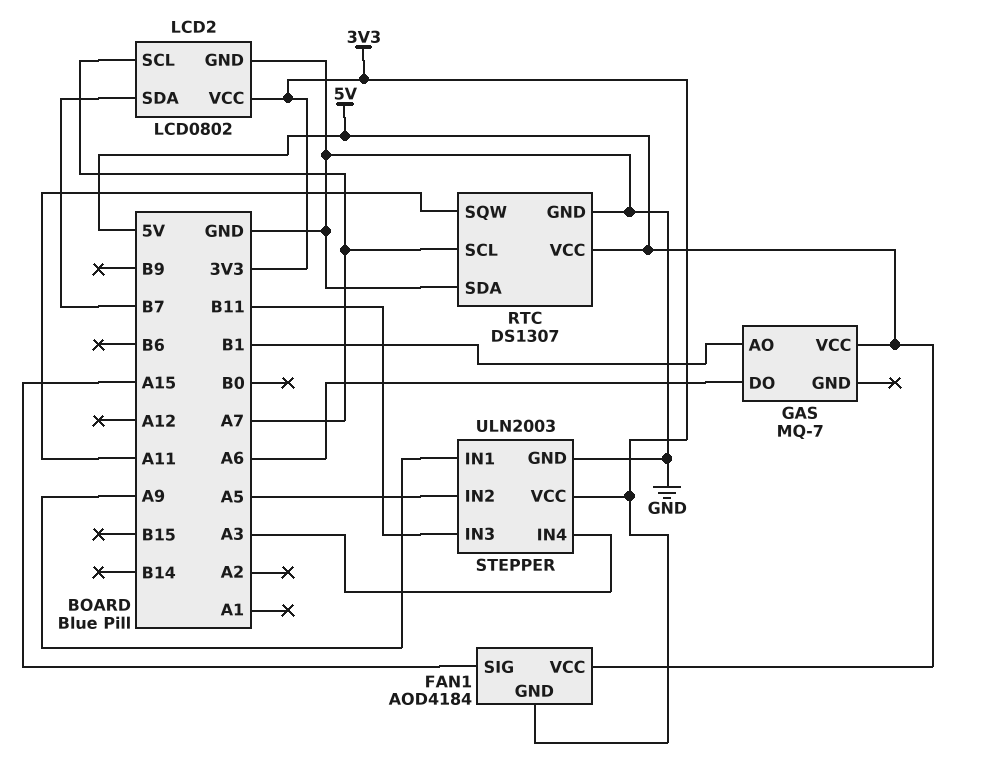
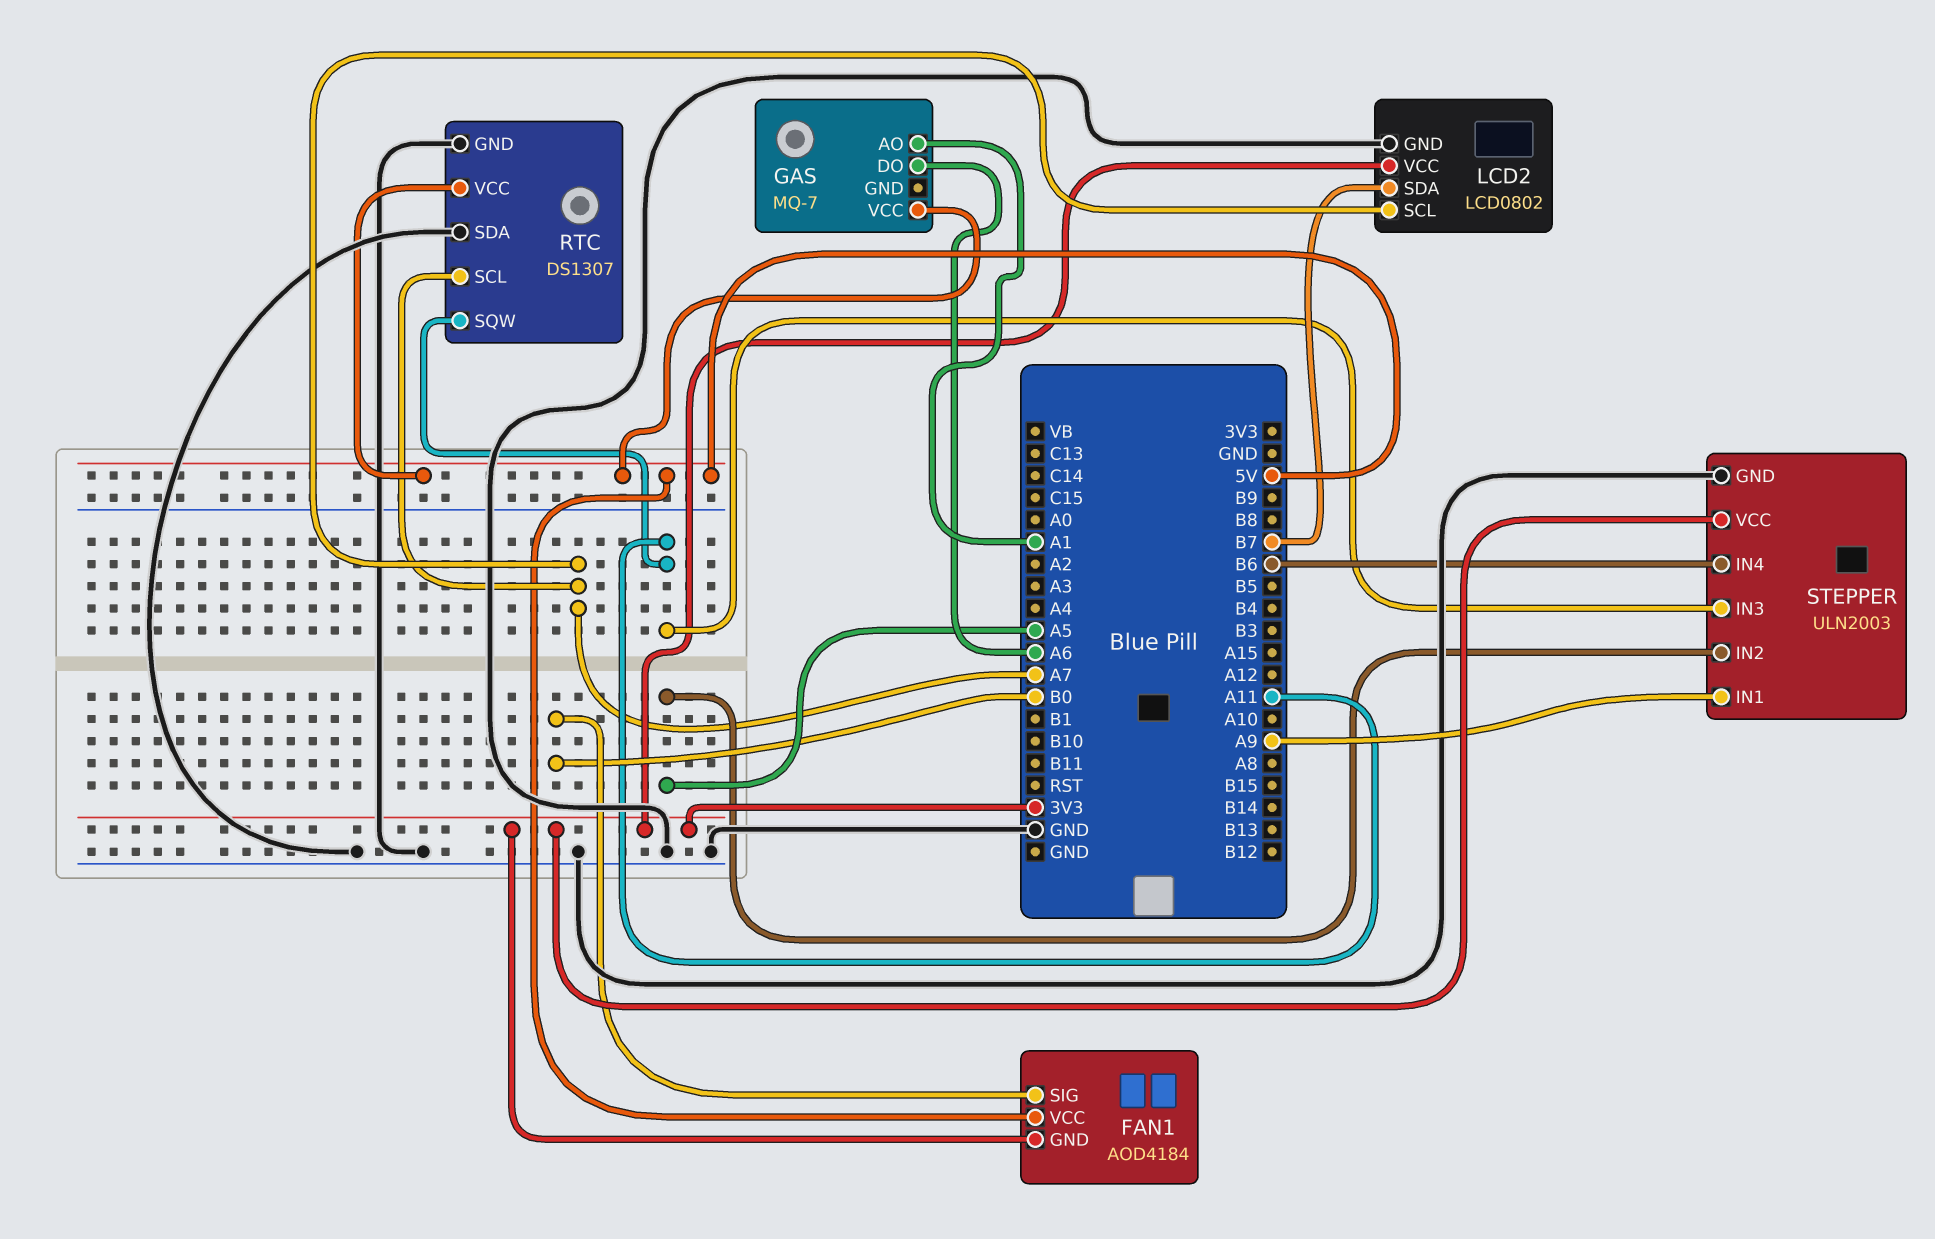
FAN1 pin SIG: A15 -> B0
GAS pin AO: B1 -> A1
STEPPER pin IN3: B11 -> A11
STEPPER pin IN4: A3 -> B6

